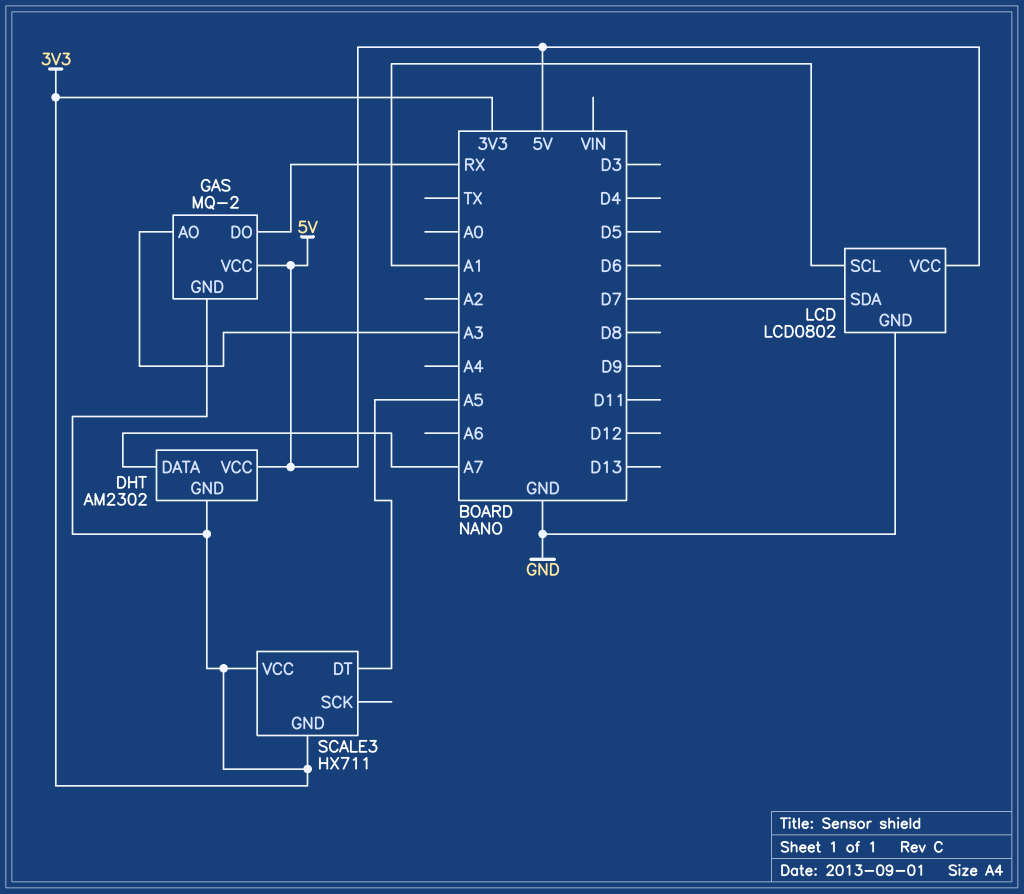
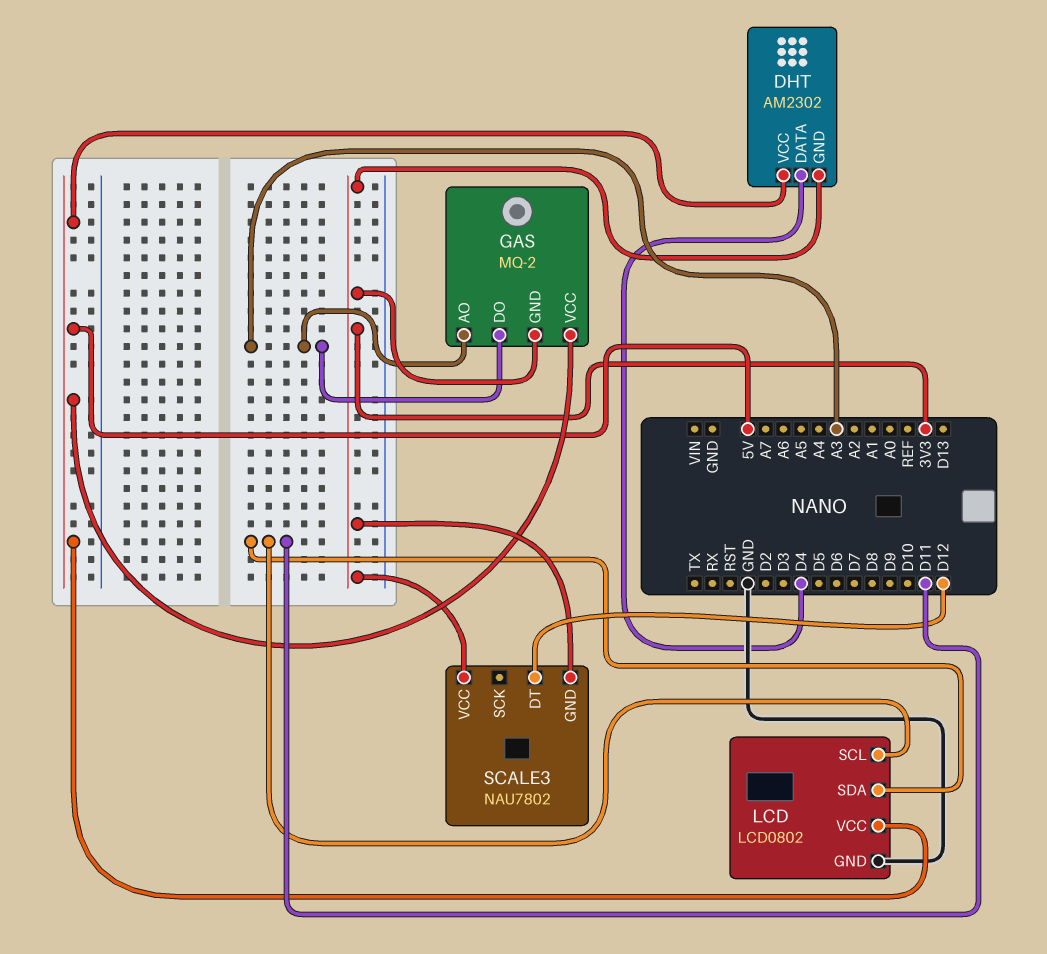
DHT pin DATA: A7 -> D4
GAS pin DO: RX -> A3
LCD pin SCL: A1 -> D11
LCD pin SDA: D7 -> D11
SCALE3: HX711 -> NAU7802
SCALE3 pin DT: A5 -> D12

